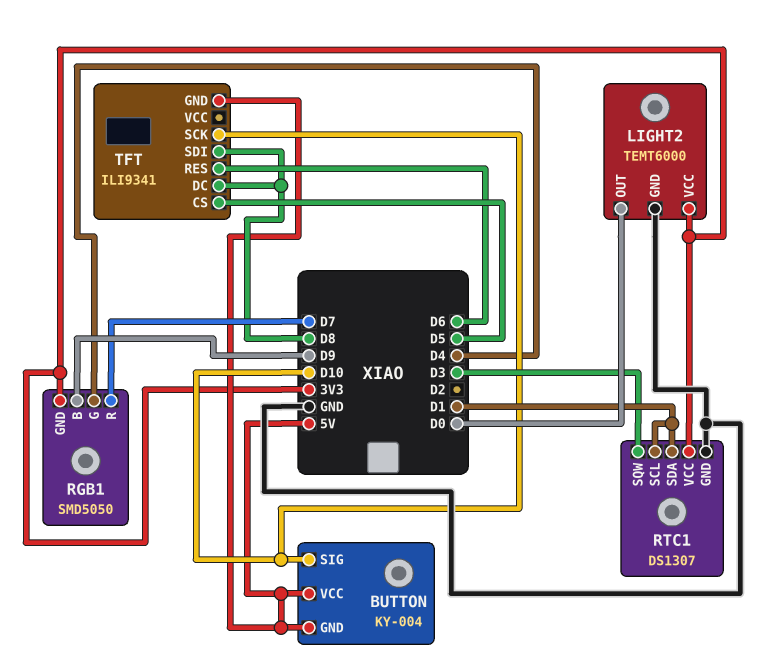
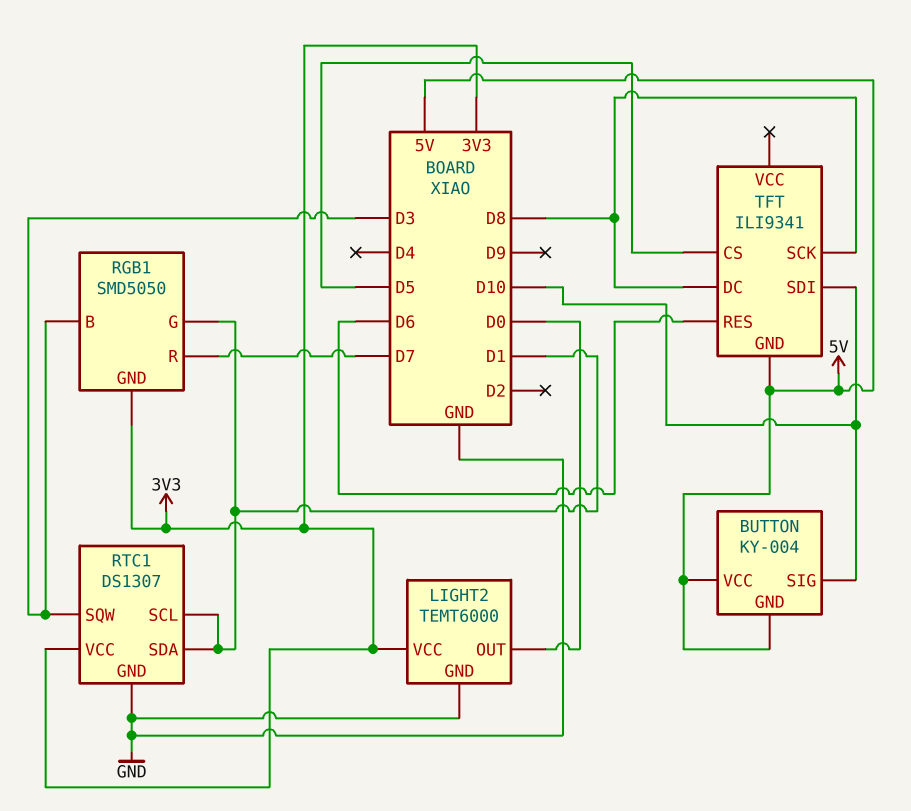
RGB1 pin B: D9 -> D3
RGB1 pin G: D4 -> D1
TFT pin SCK: D10 -> D8
TFT pin SDI: D8 -> D10

